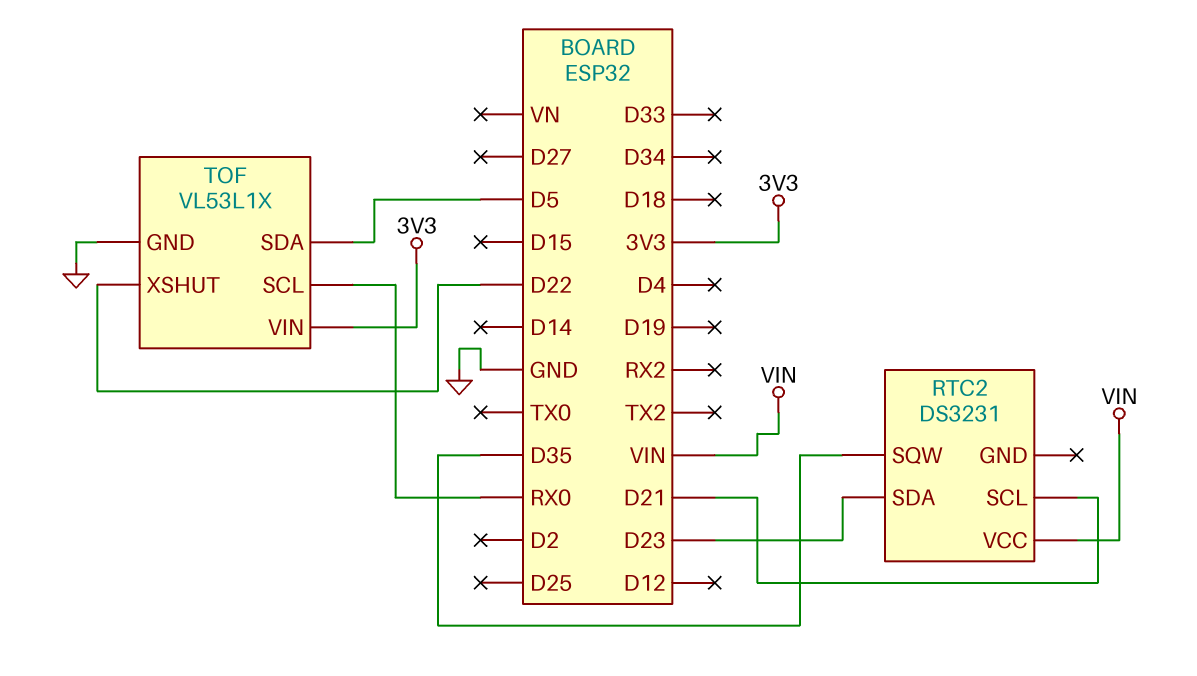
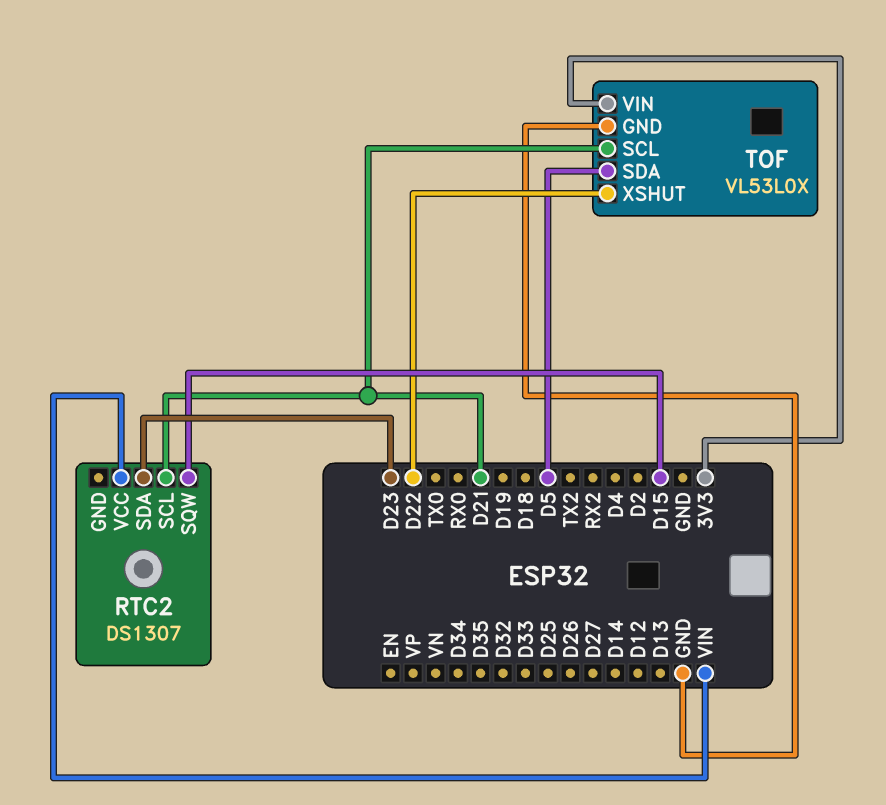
RTC2: DS3231 -> DS1307
RTC2 pin SQW: D35 -> D15
TOF: VL53L1X -> VL53L0X
TOF pin SCL: RX0 -> D21

